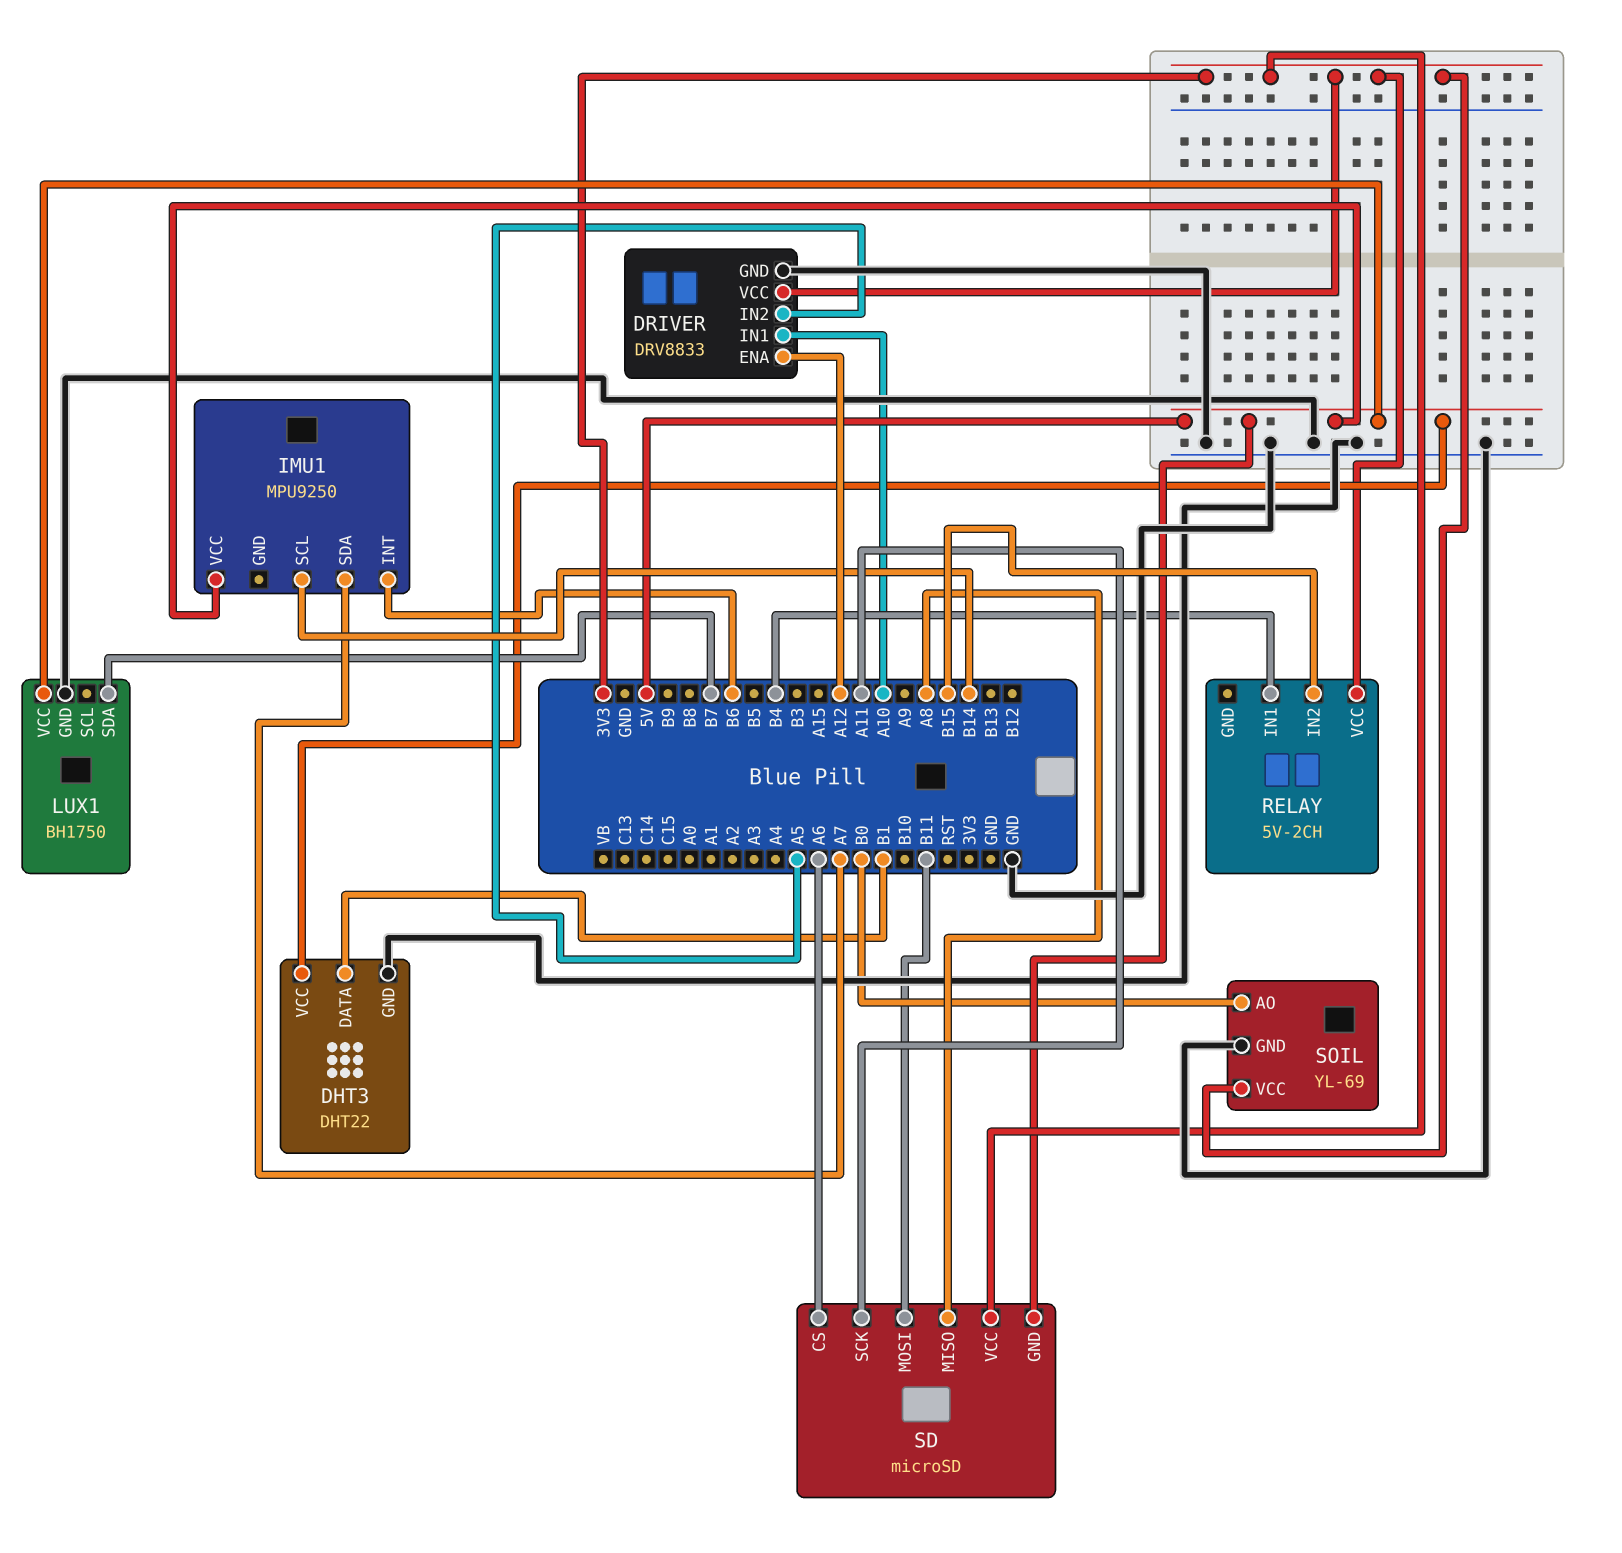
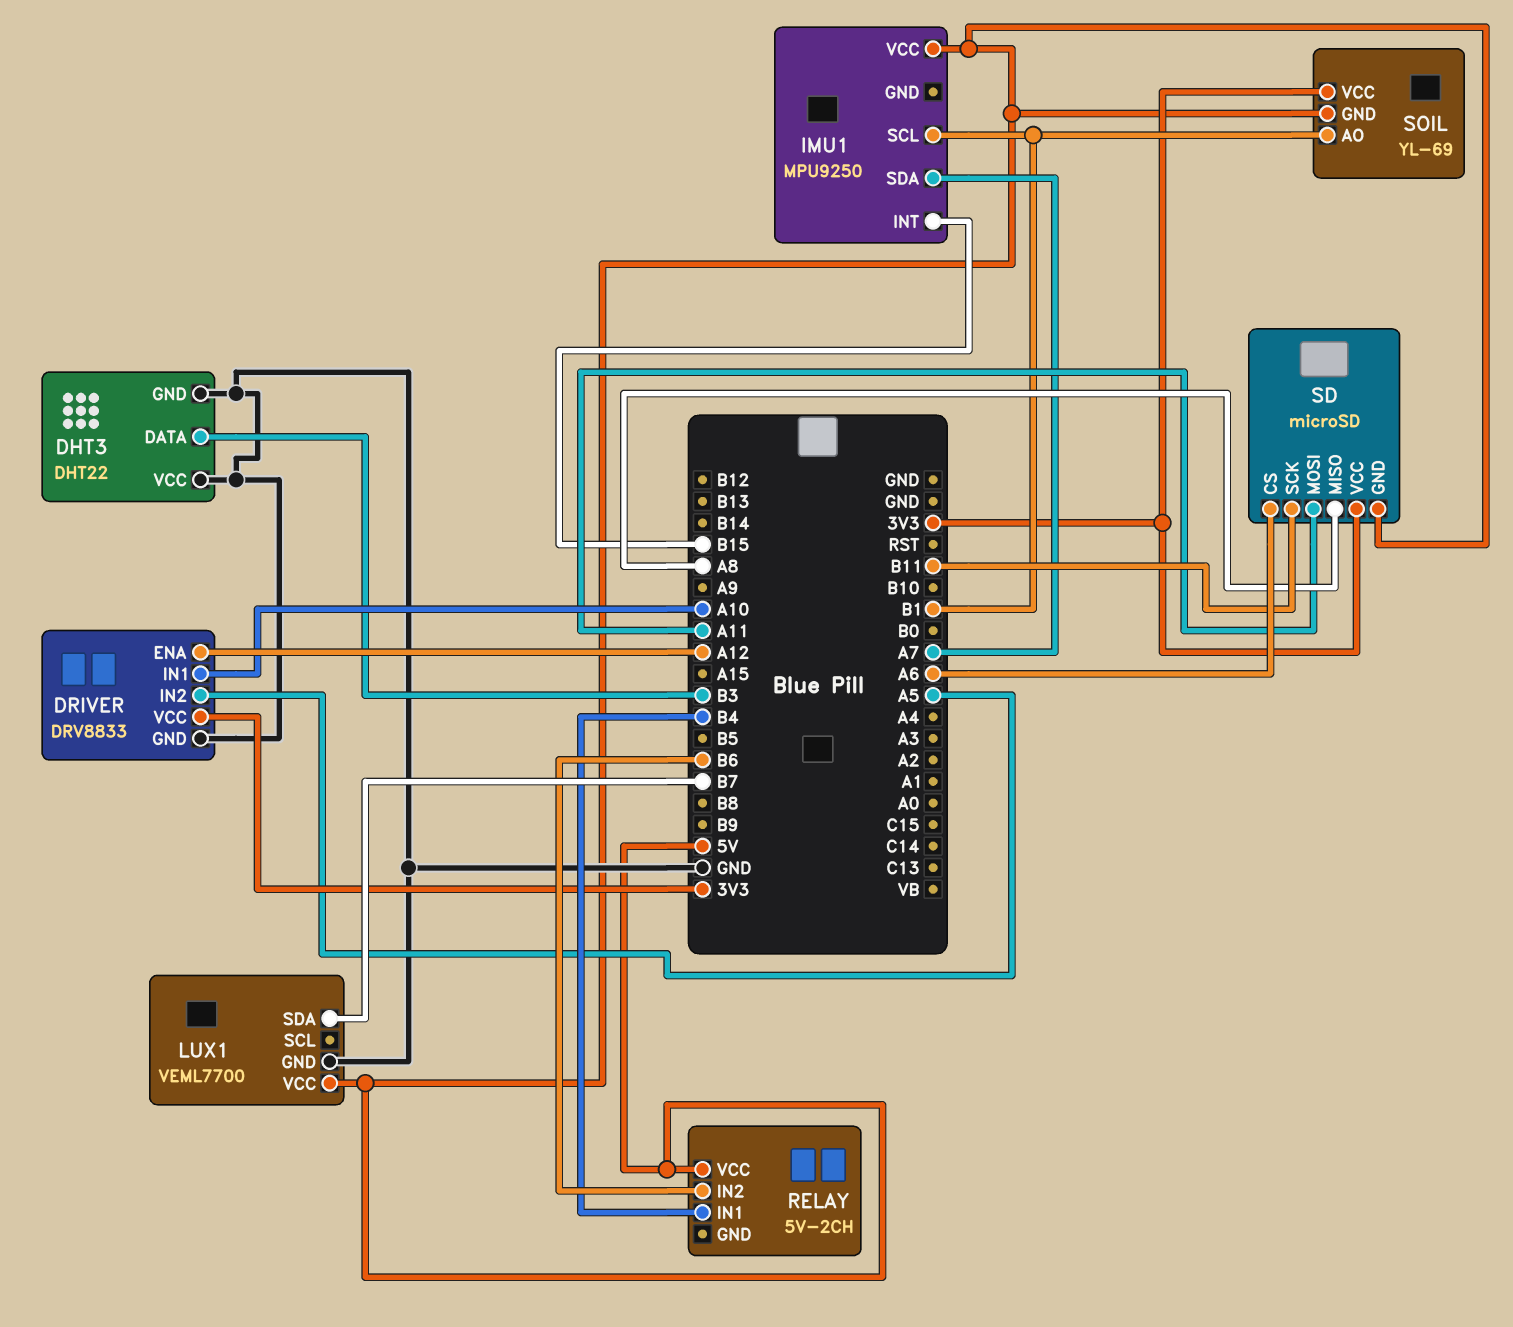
DHT3 pin DATA: B1 -> B3
DHT3 pin VCC: 5V -> GND
IMU1 pin INT: B6 -> B15
IMU1 pin SCL: B14 -> B1
LUX1: BH1750 -> VEML7700
RELAY pin IN2: B15 -> B6
RELAY pin VCC: 3V3 -> 5V
SD pin MOSI: B11 -> A11
SD pin SCK: A11 -> B11
SOIL pin AO: B0 -> B1
SOIL pin GND: GND -> 5V

